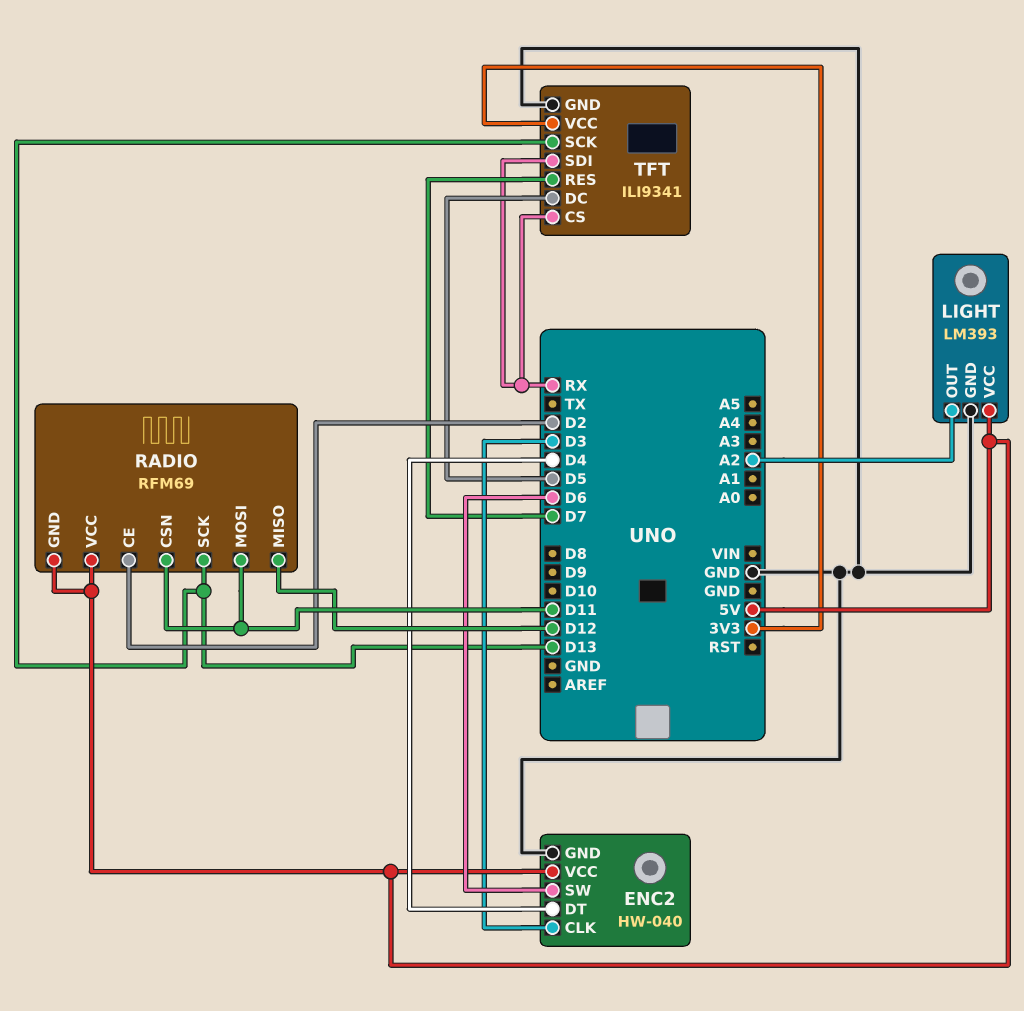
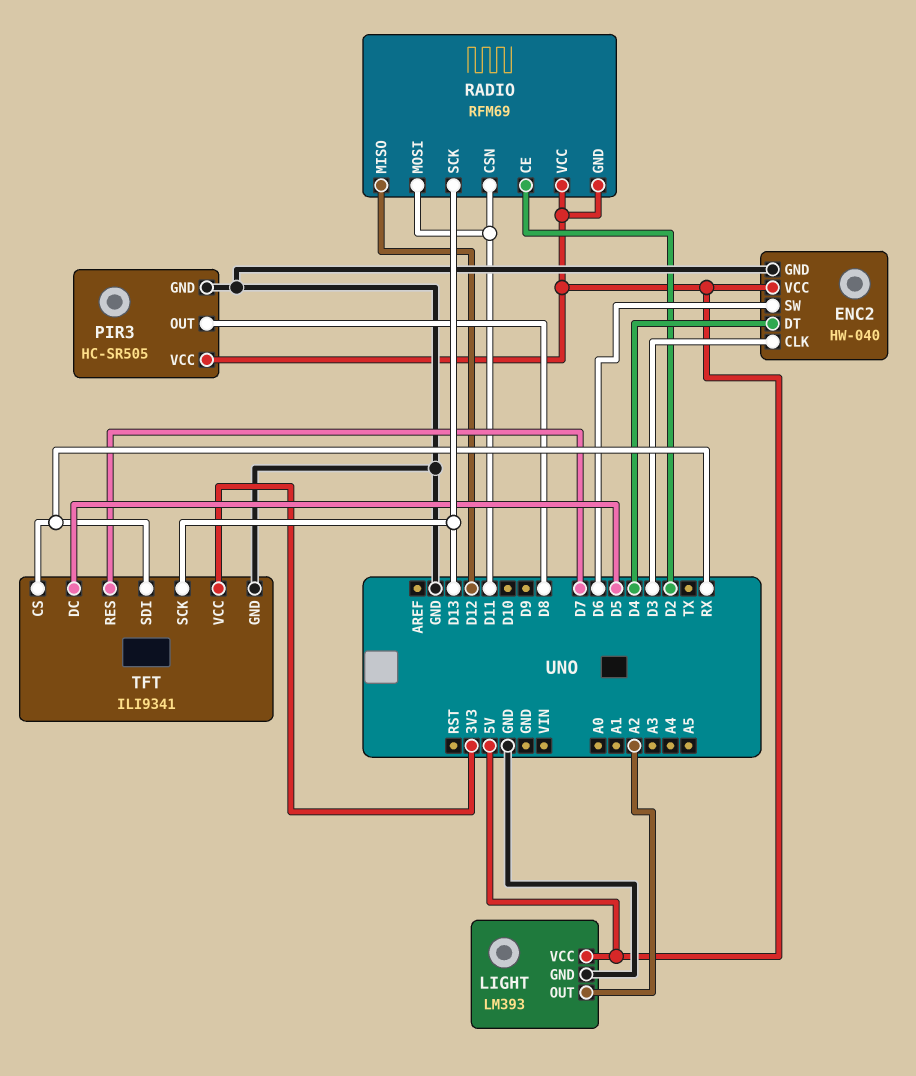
PIR3: none -> HC-SR505
PIR3 pin GND: none -> GND
PIR3 pin OUT: none -> D8
PIR3 pin VCC: none -> 5V

